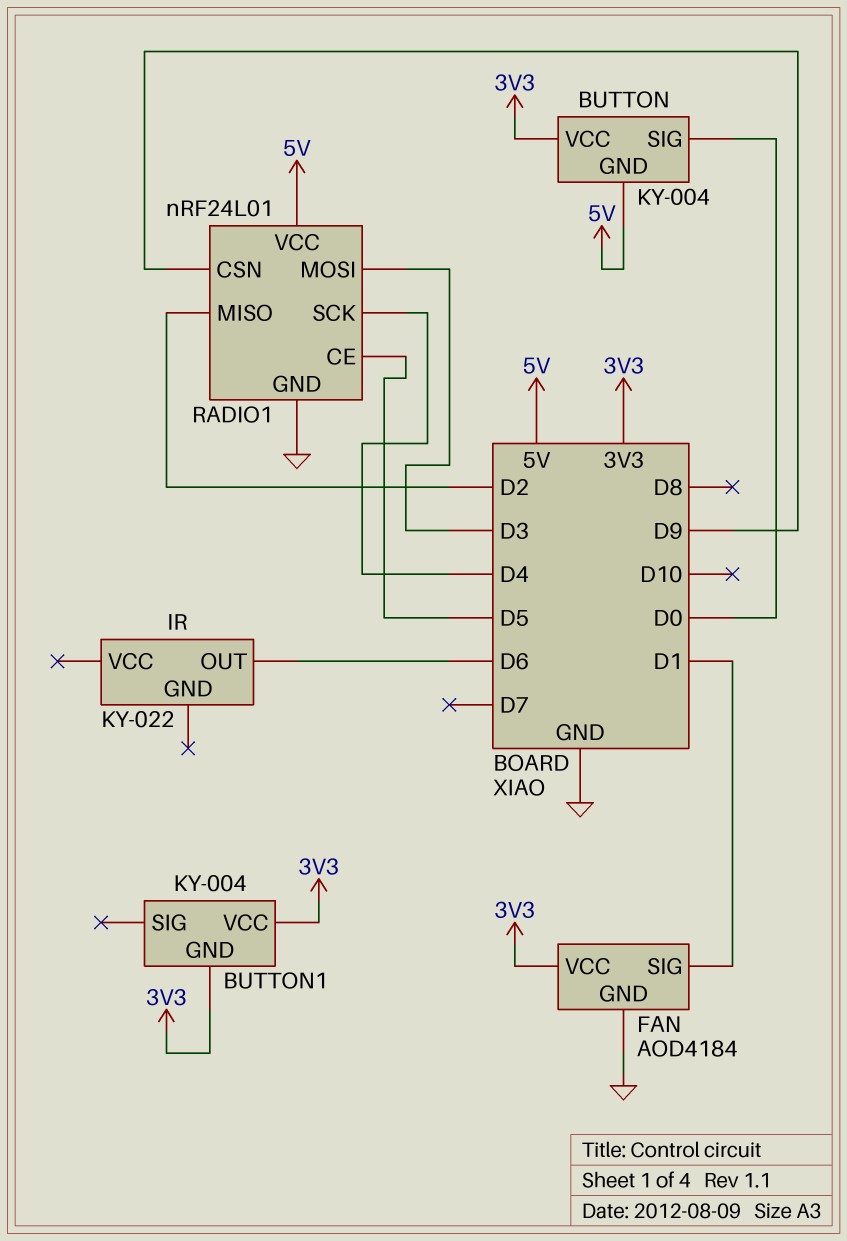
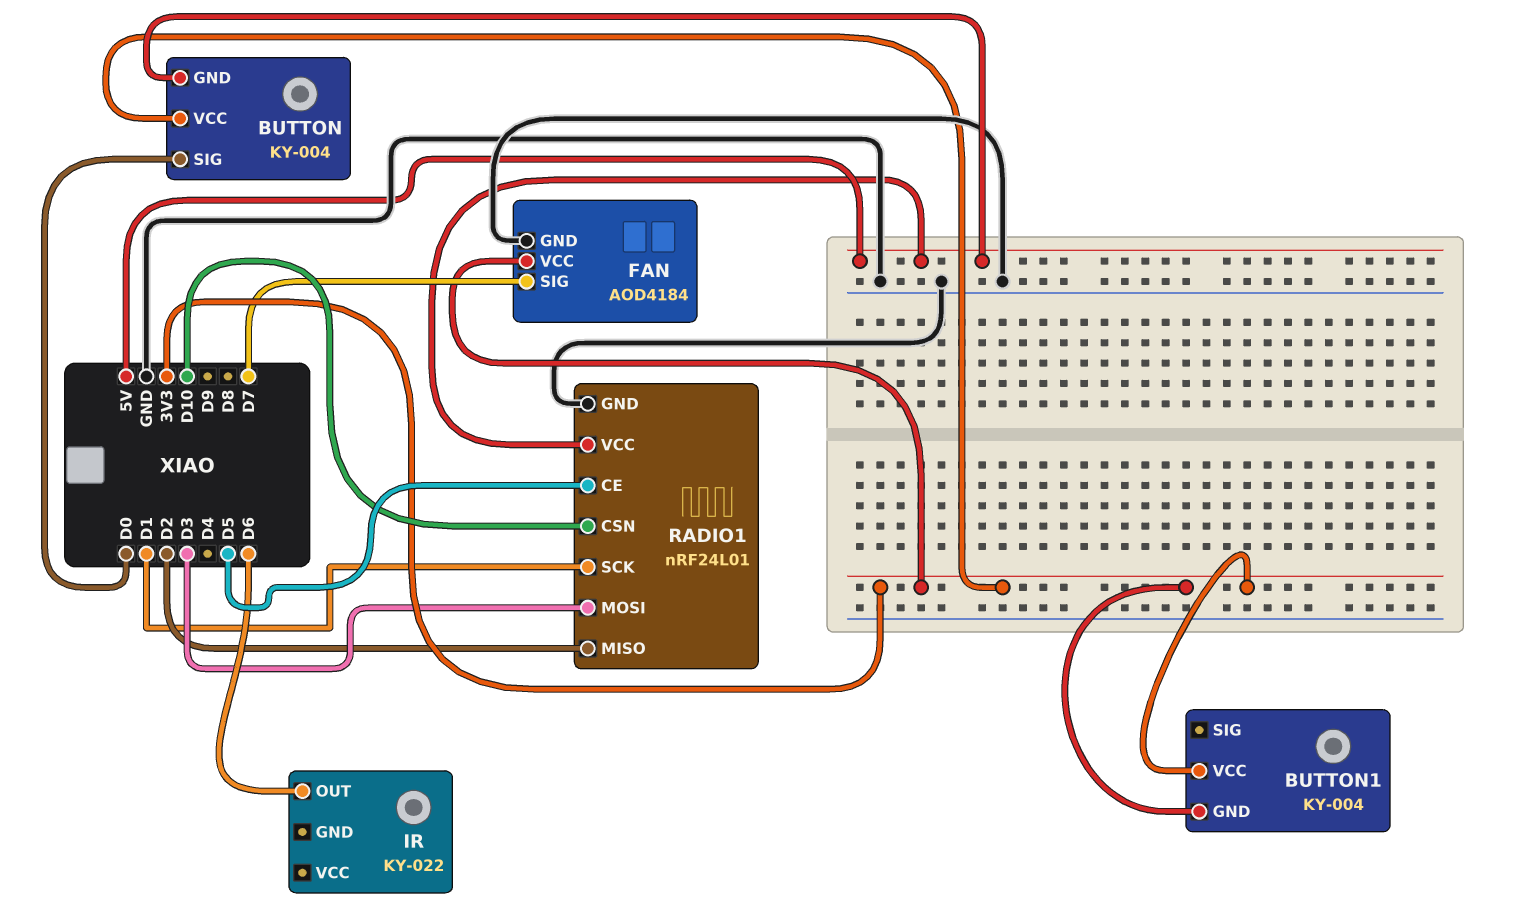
FAN pin SIG: D1 -> D7
RADIO1 pin CSN: D9 -> D10
RADIO1 pin SCK: D4 -> D1

